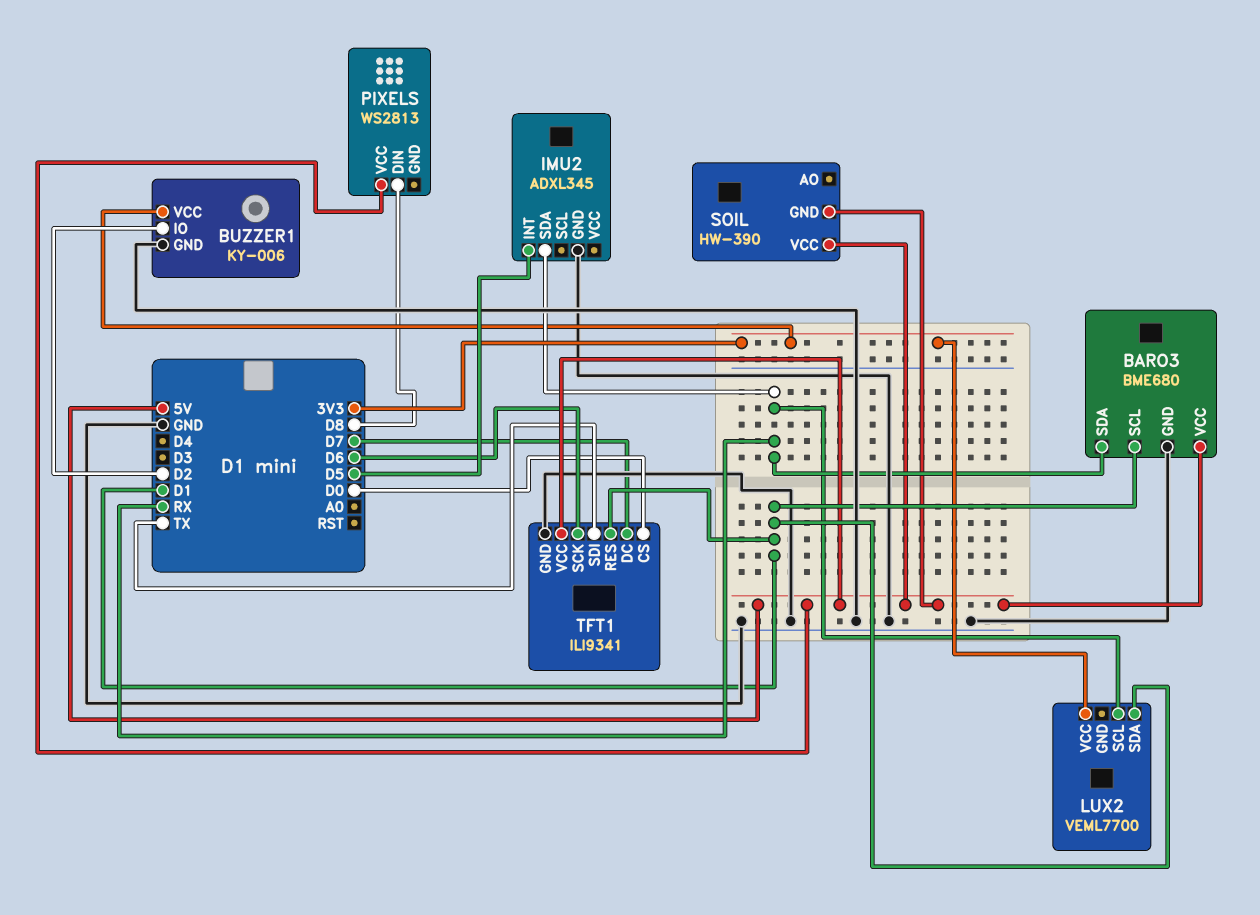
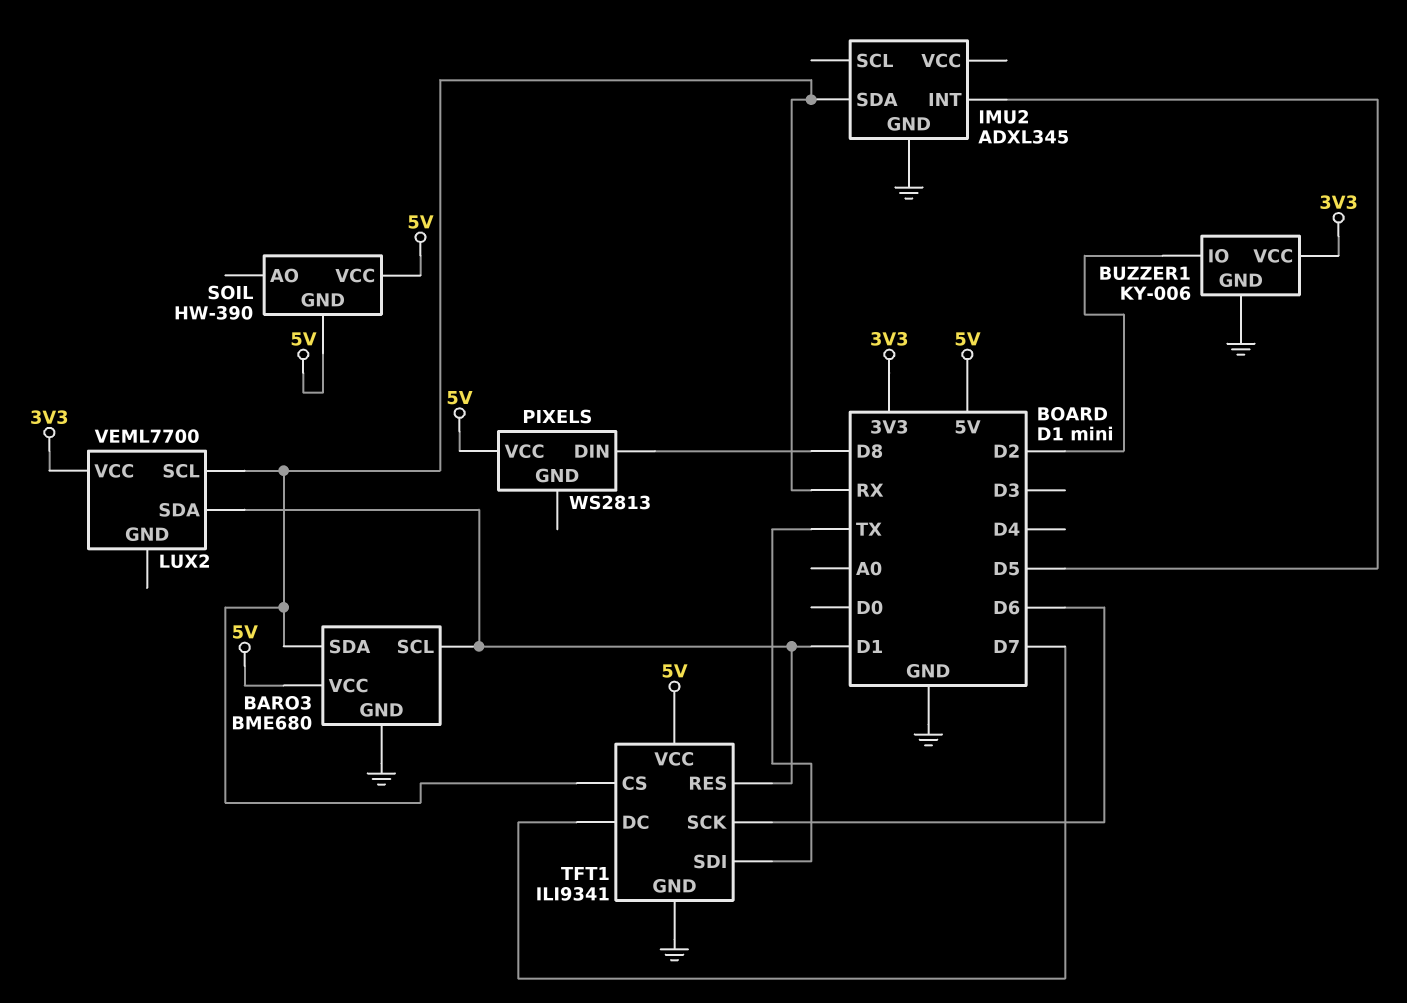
TFT1 pin CS: D0 -> RX

